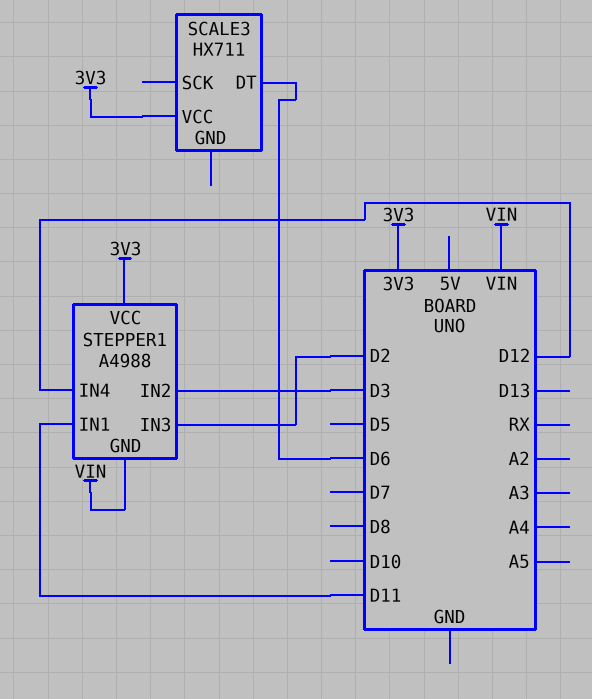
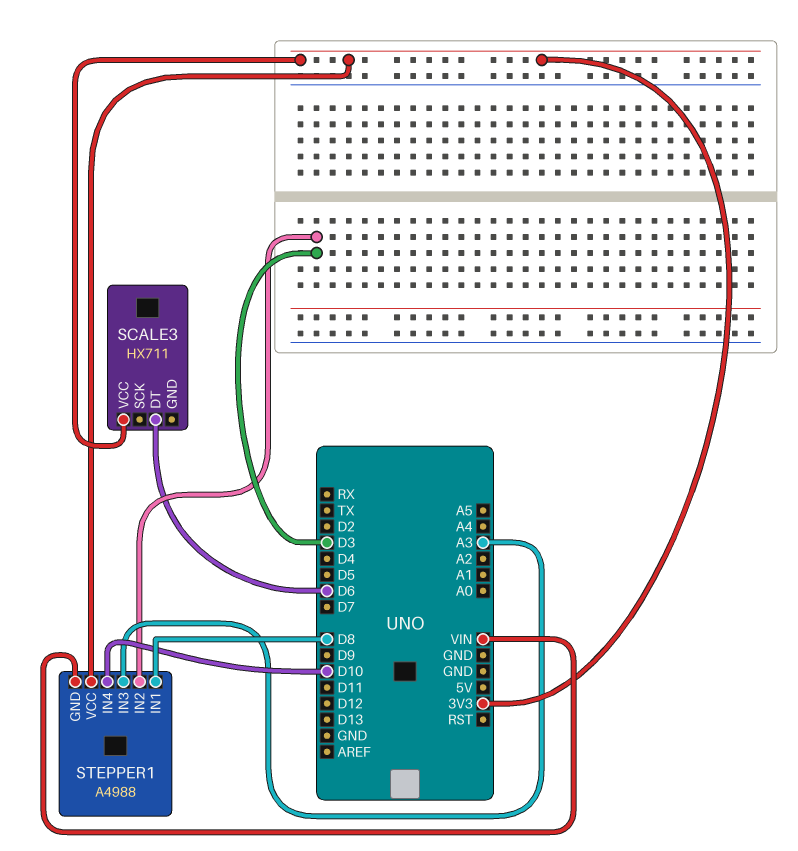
STEPPER1 pin IN1: D11 -> D8
STEPPER1 pin IN3: D2 -> A3
STEPPER1 pin IN4: D12 -> D10

